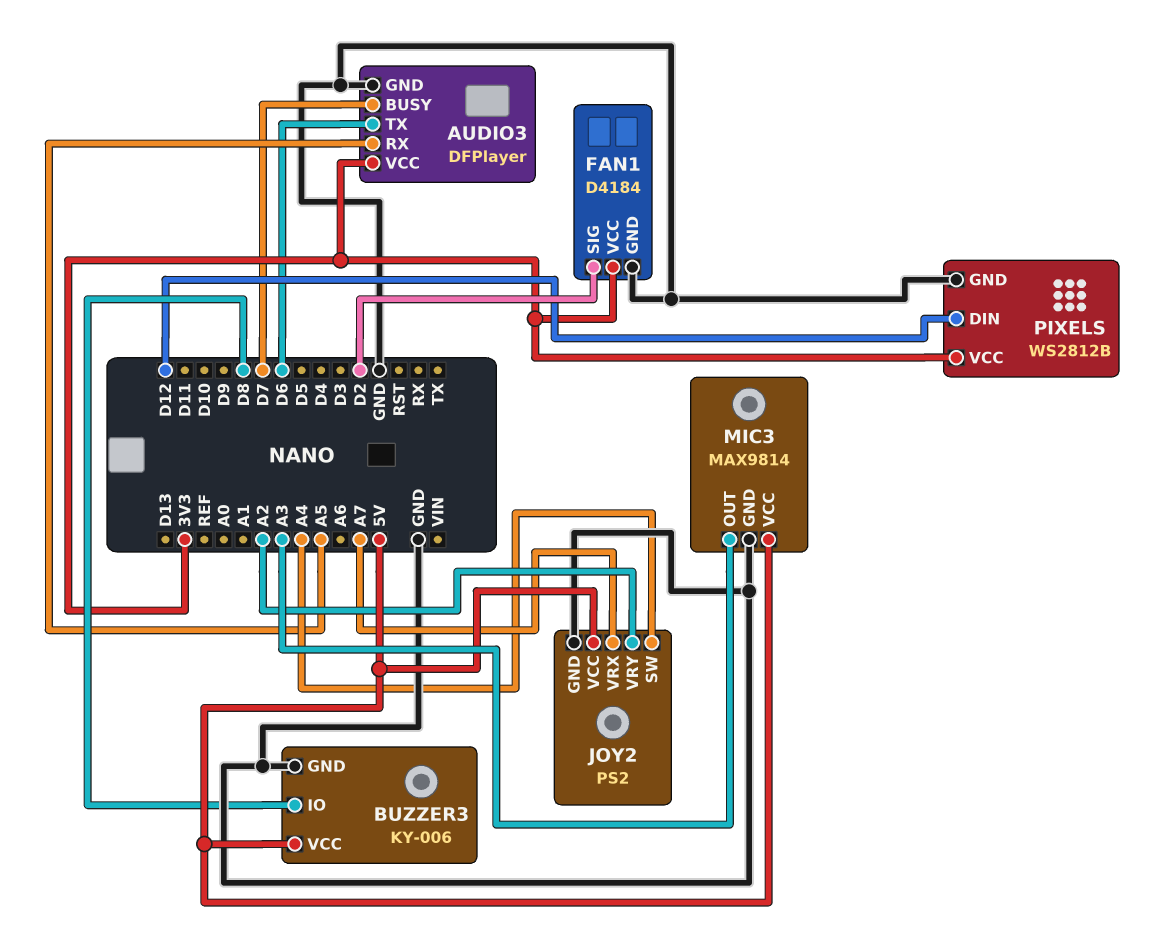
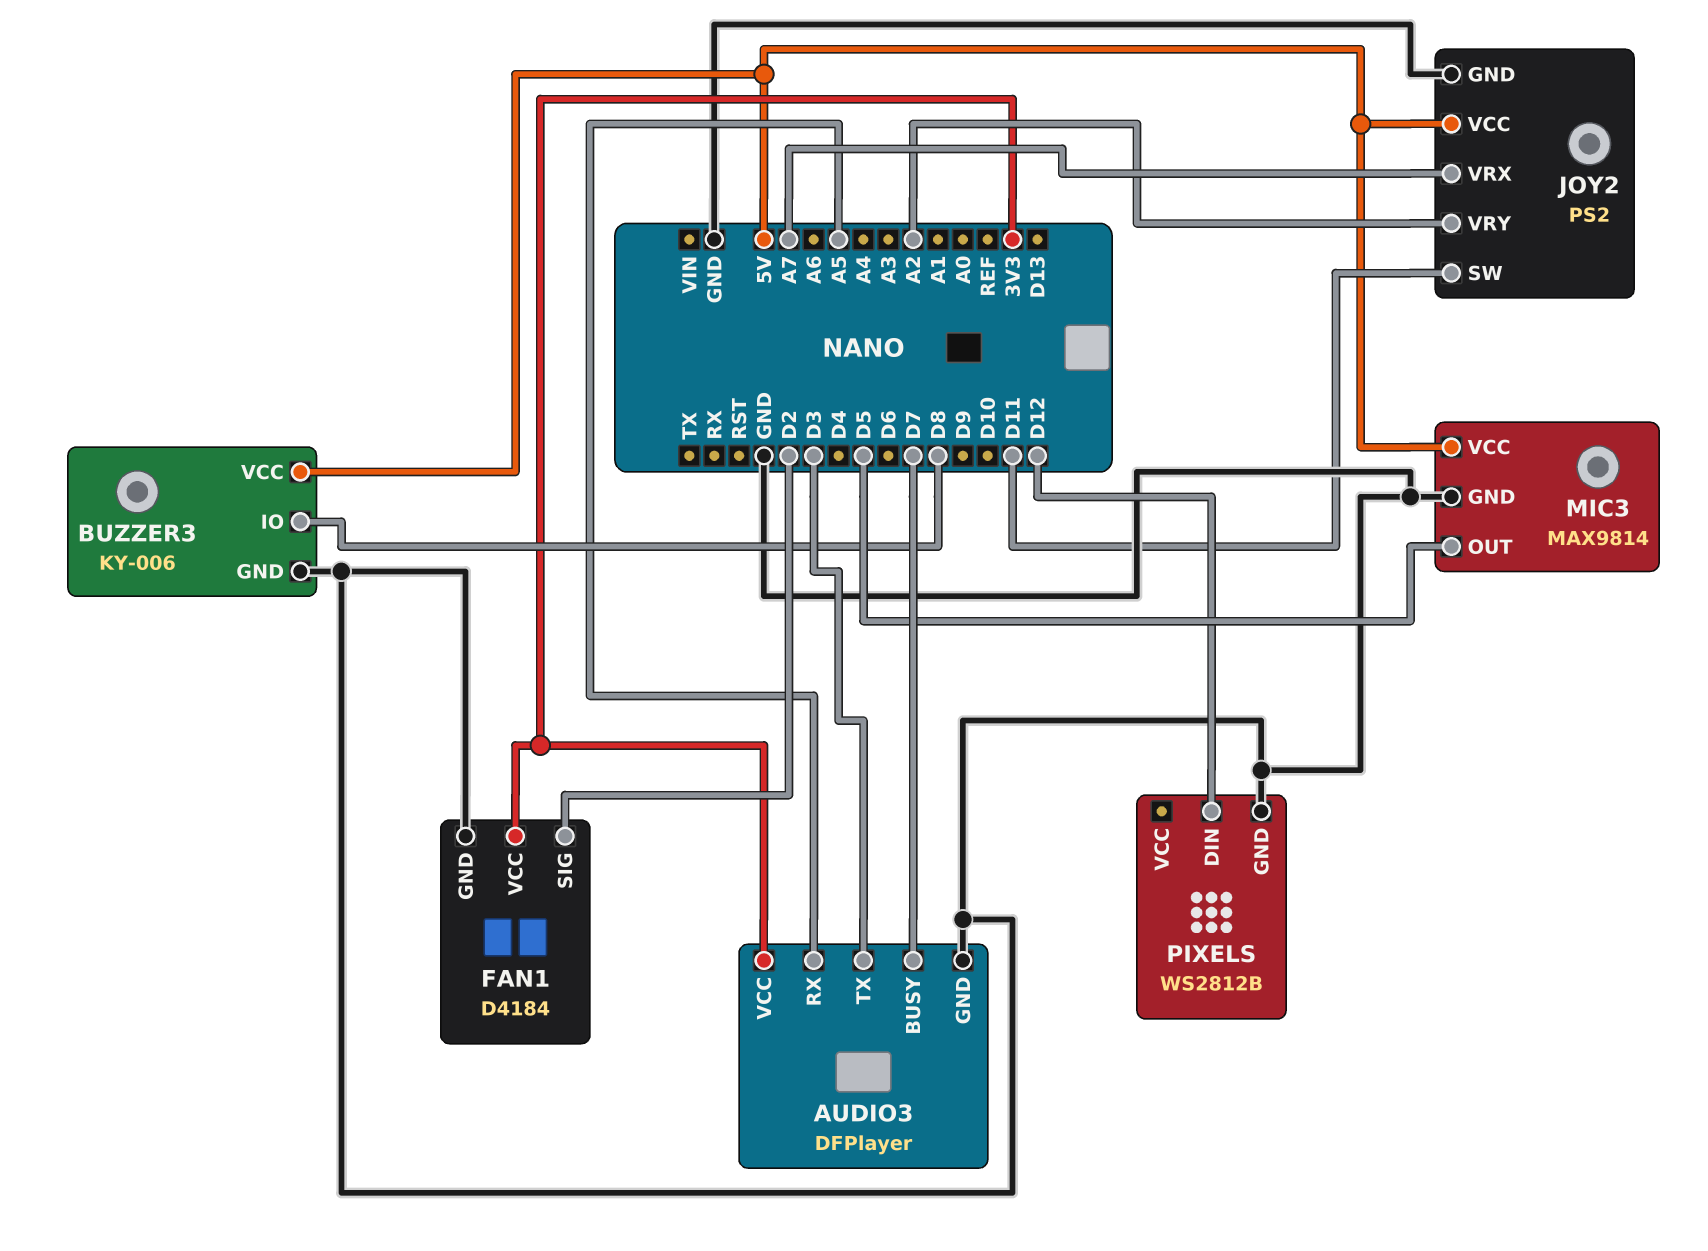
AUDIO3 pin TX: D6 -> D3
JOY2 pin SW: A4 -> D11
MIC3 pin OUT: A3 -> D5
PIXELS pin VCC: 3V3 -> none

